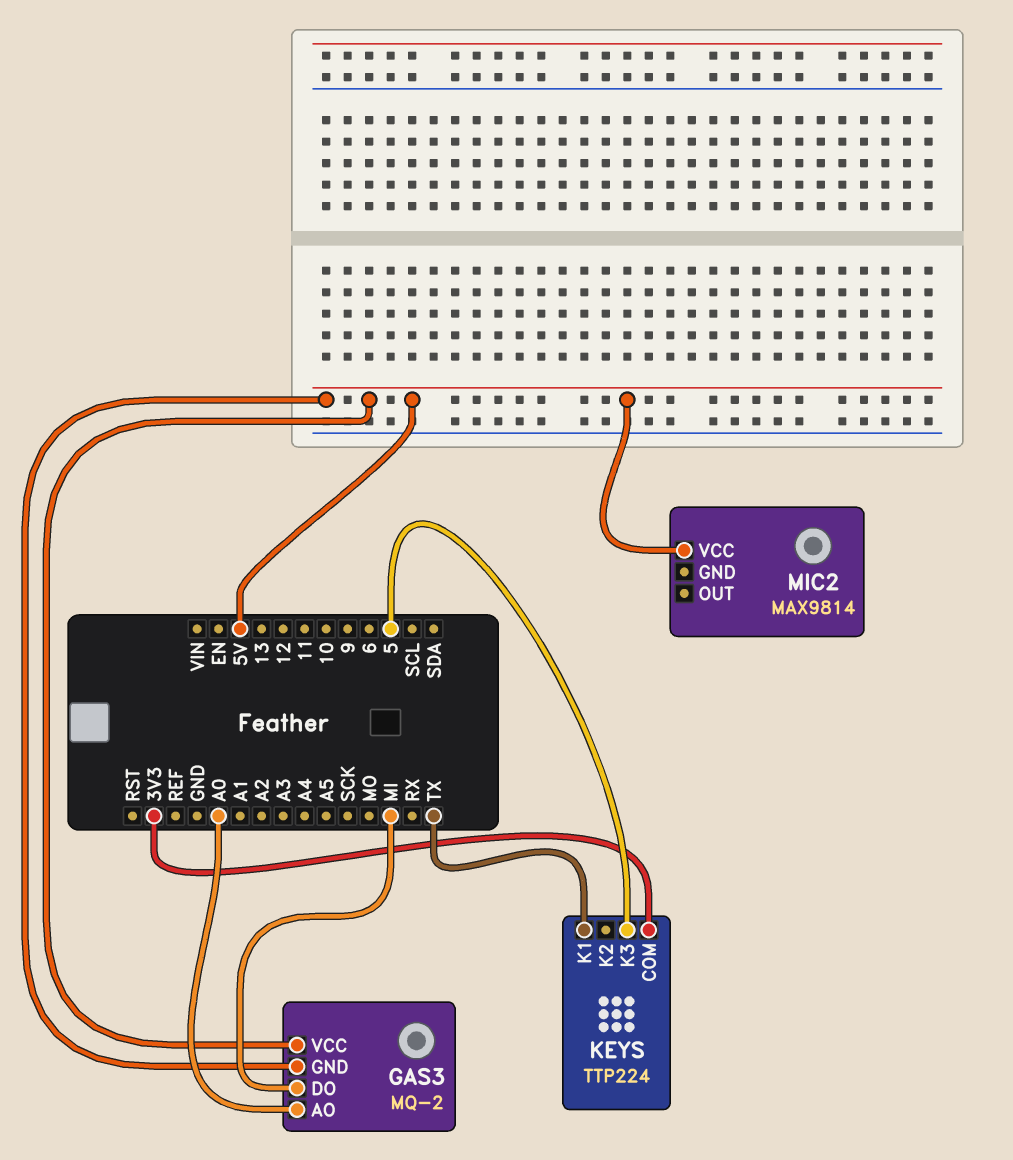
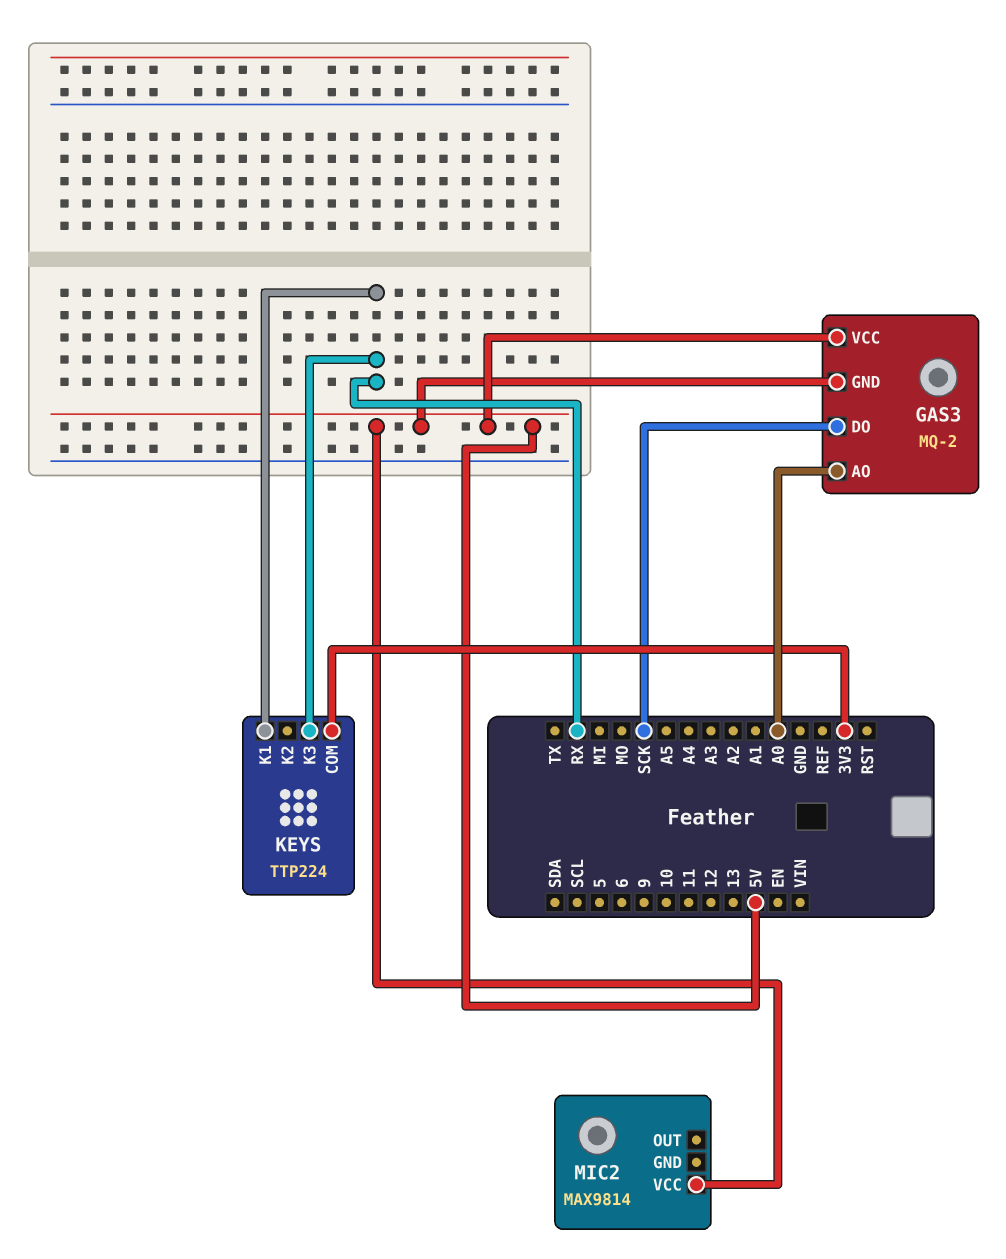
GAS3 pin DO: MI -> SCK
KEYS pin K1: TX -> RX
KEYS pin K3: 5 -> RX

